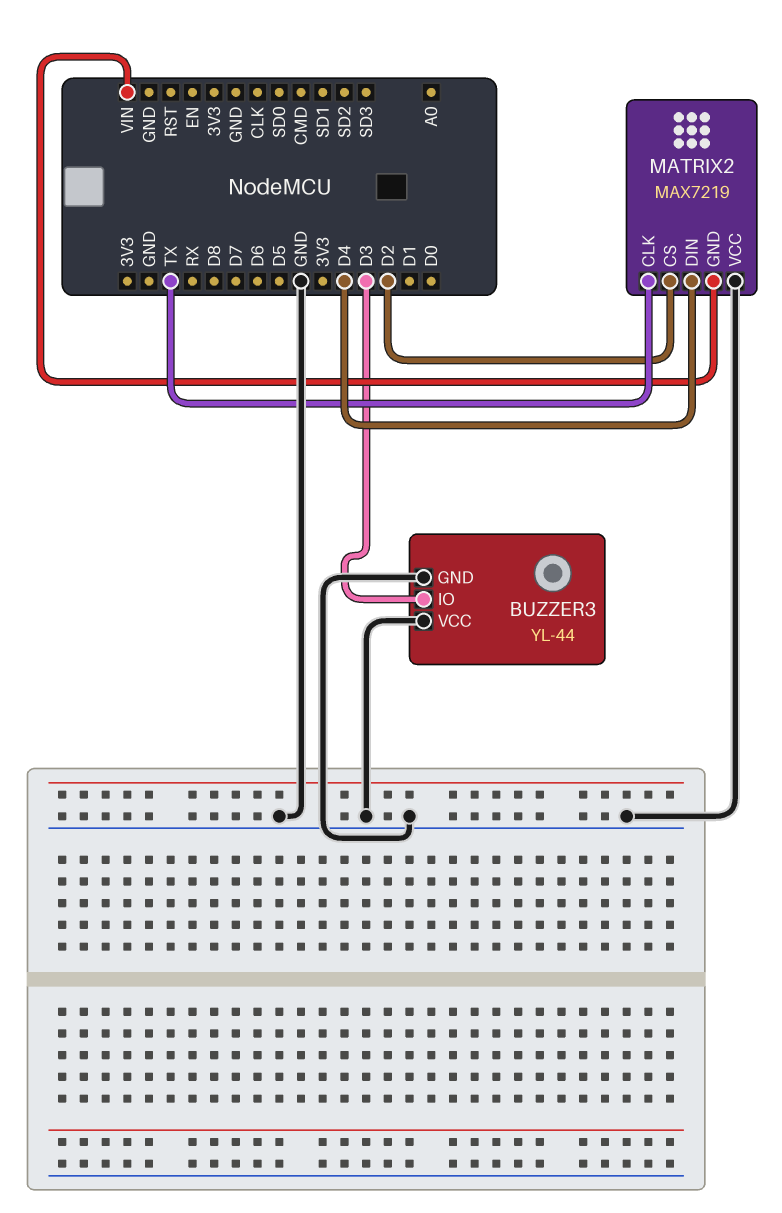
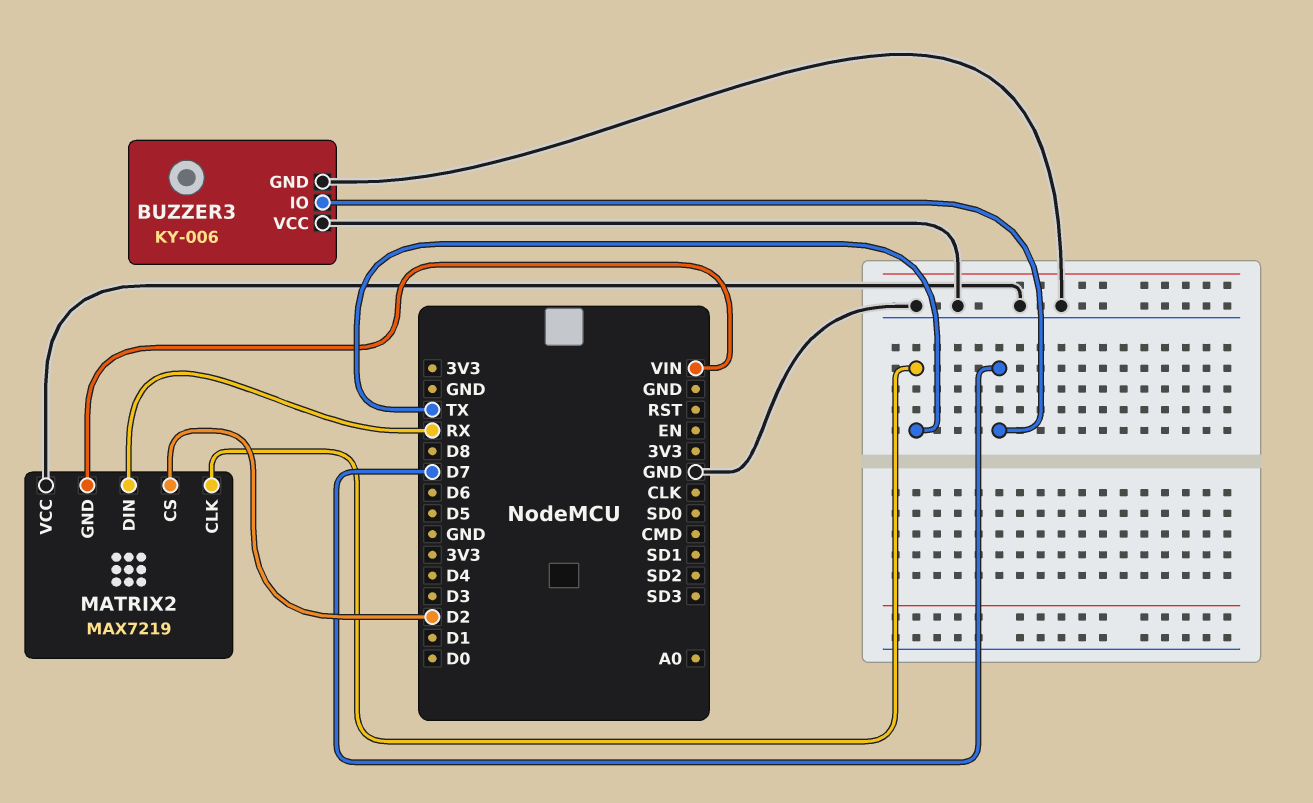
BUZZER3: YL-44 -> KY-006
BUZZER3 pin IO: D3 -> D7
MATRIX2 pin DIN: D4 -> RX

